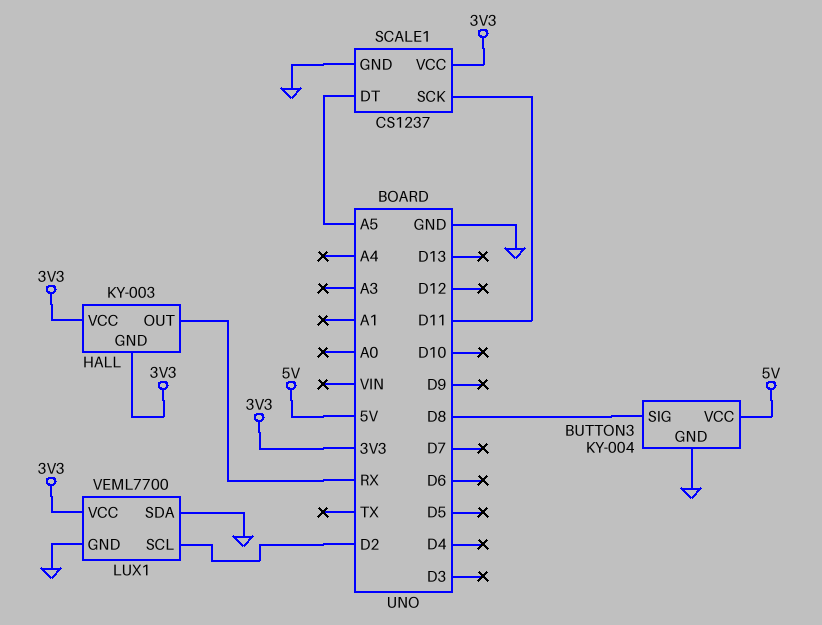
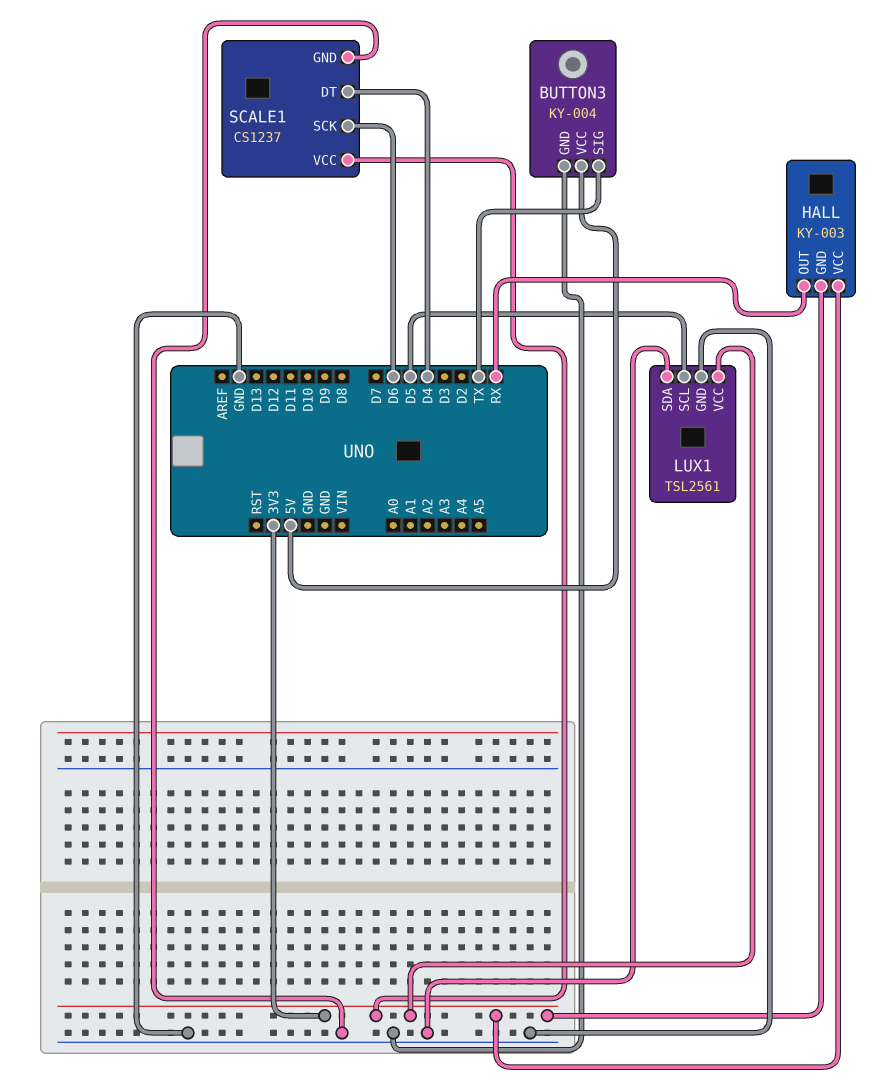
BUTTON3 pin SIG: D8 -> TX
LUX1: VEML7700 -> TSL2561
LUX1 pin SCL: D2 -> D5
SCALE1 pin DT: A5 -> D4
SCALE1 pin SCK: D11 -> D6

